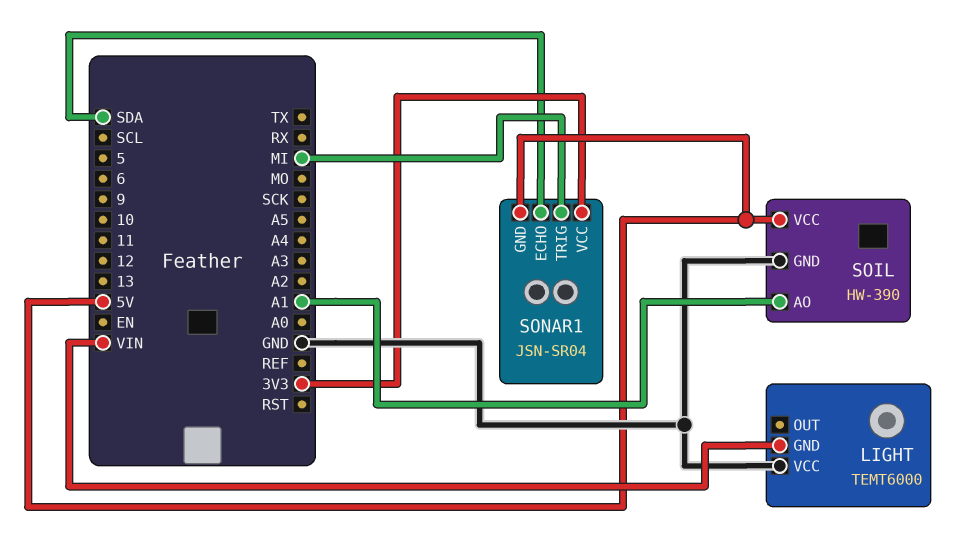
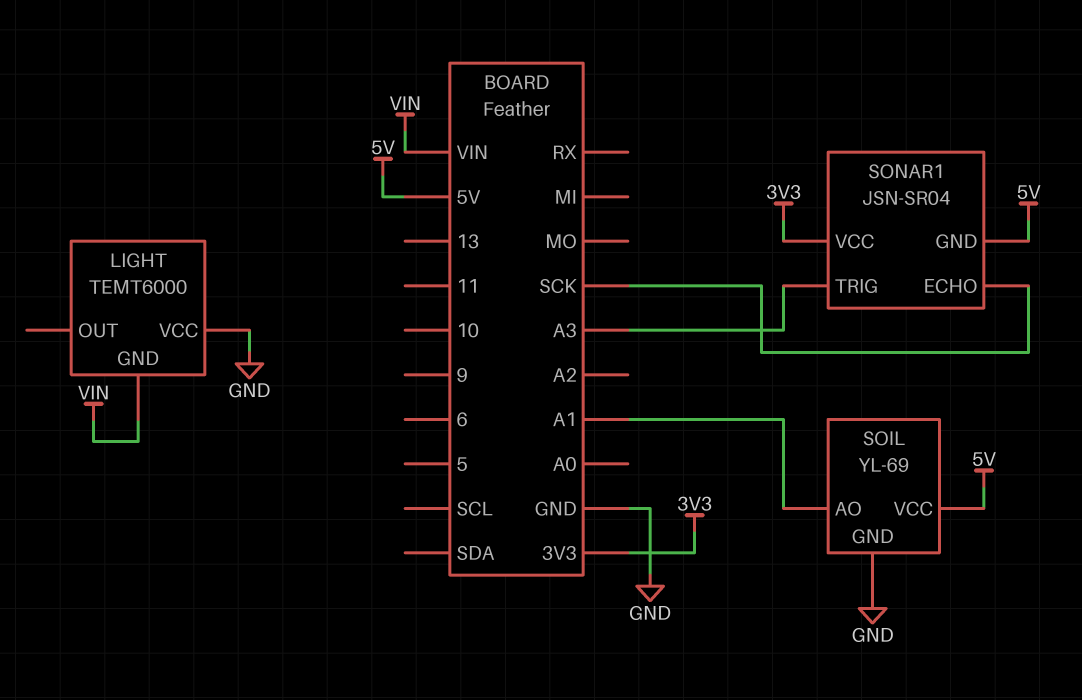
SOIL: HW-390 -> YL-69
SONAR1 pin ECHO: SDA -> SCK
SONAR1 pin TRIG: MI -> A3

